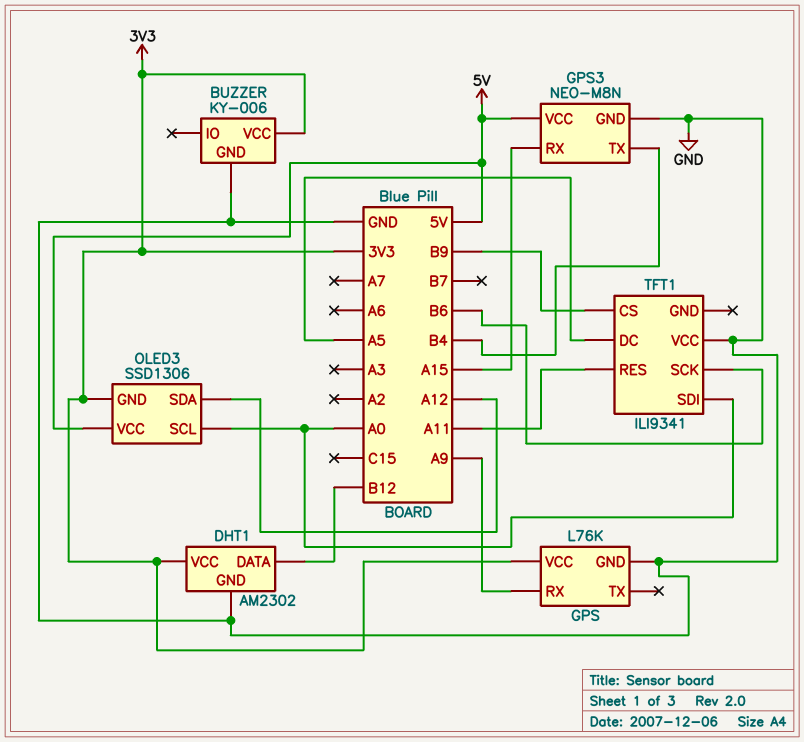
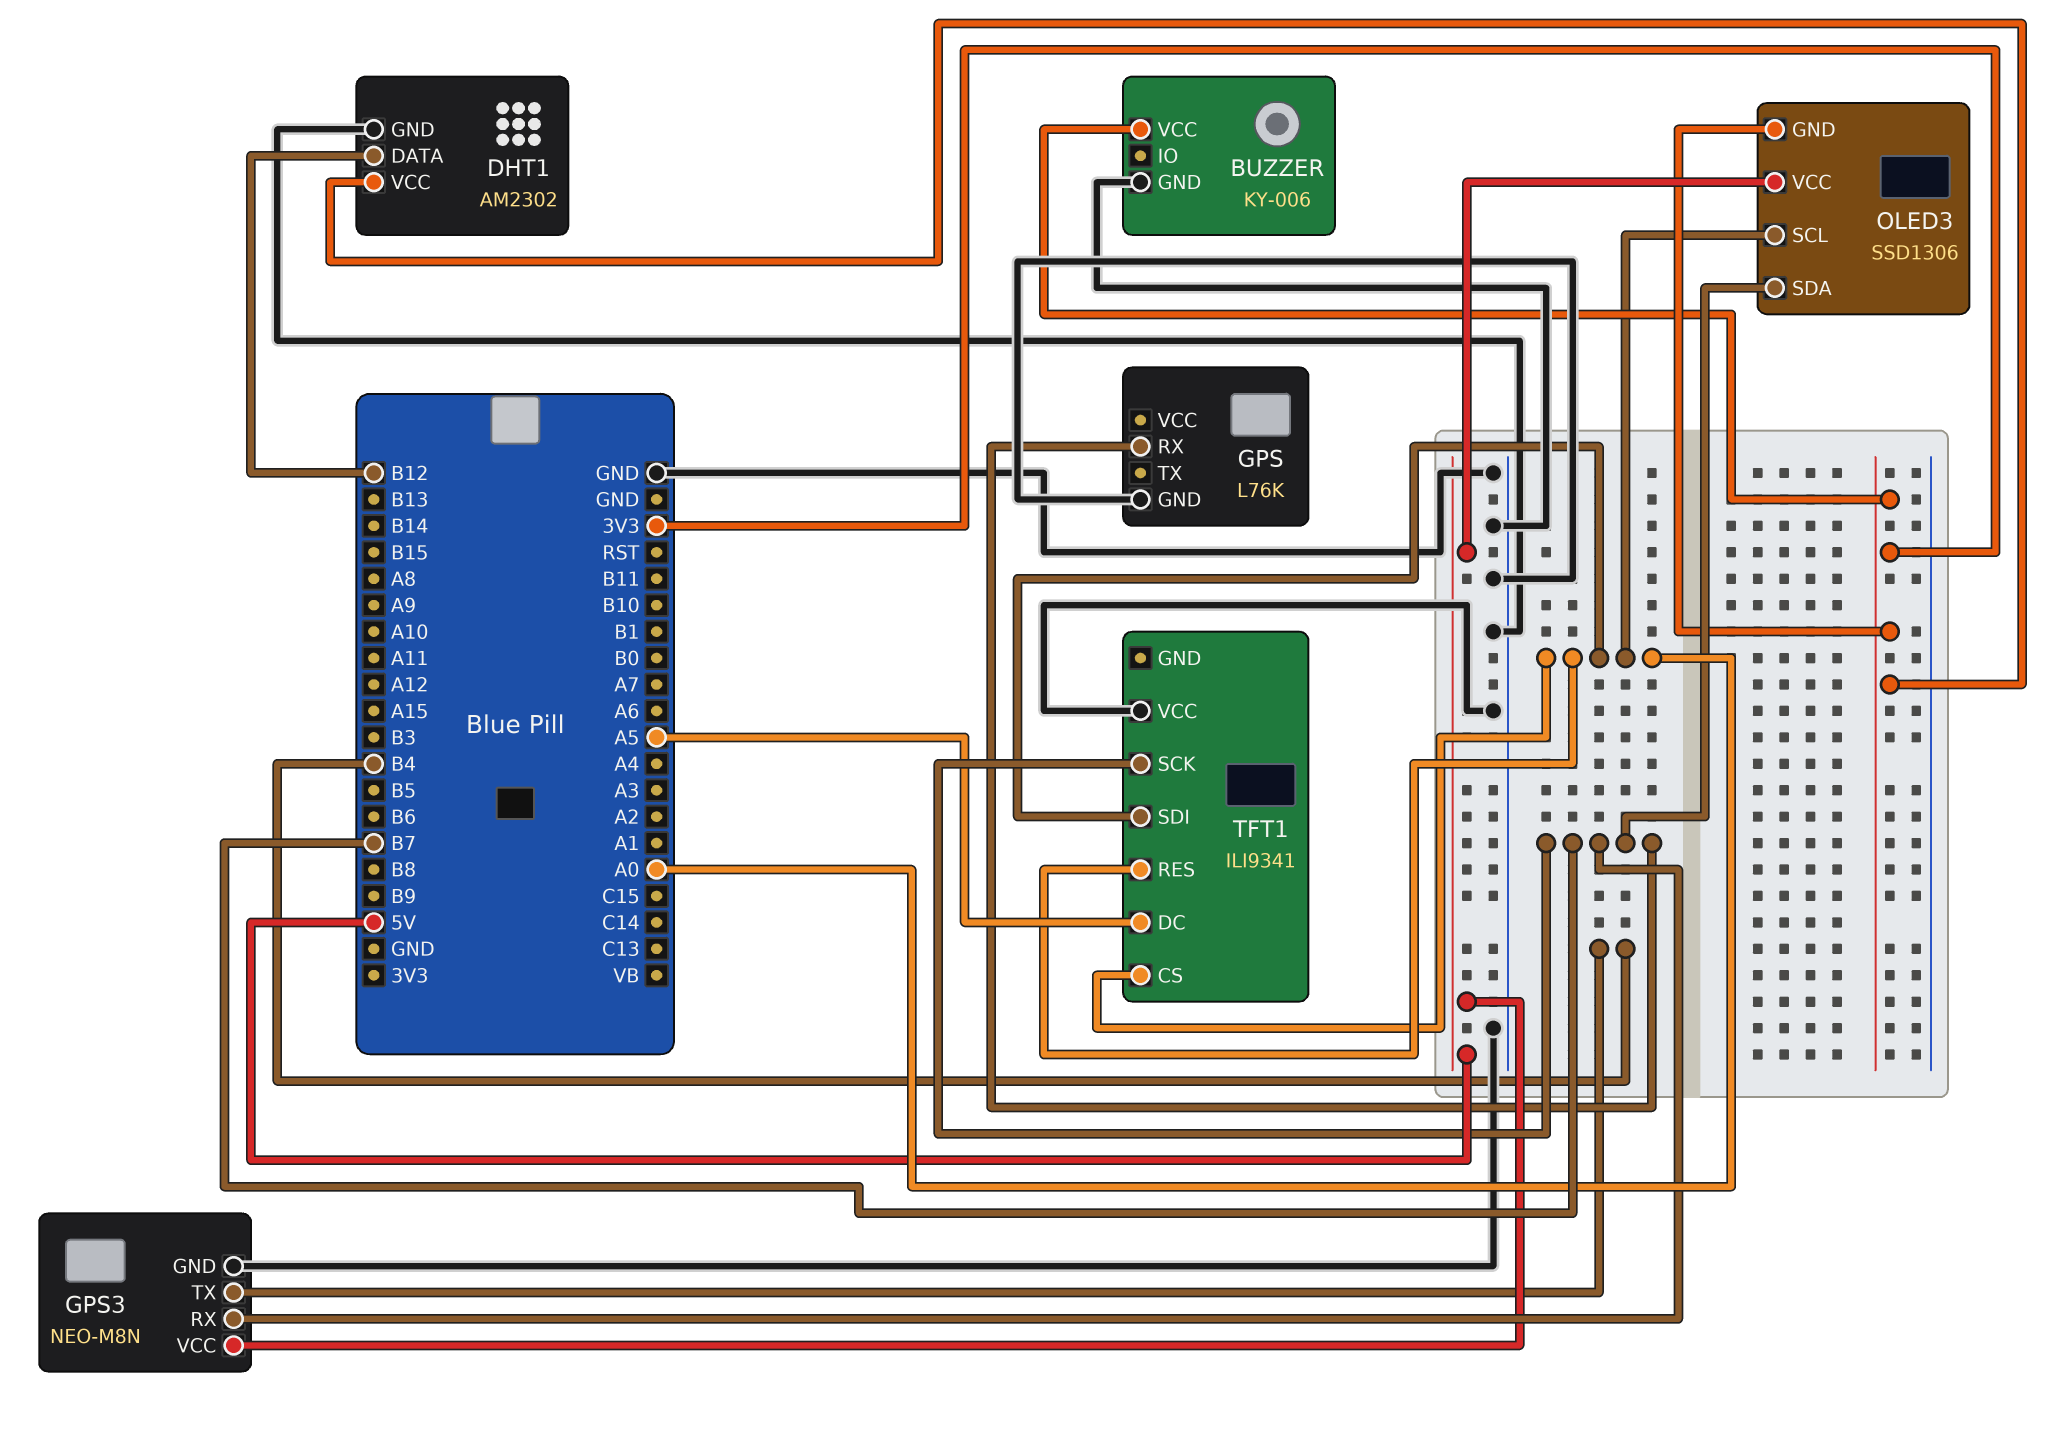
GPS pin RX: A9 -> B7
GPS pin VCC: 3V3 -> none
GPS3 pin RX: A15 -> B7
OLED3 pin SDA: A12 -> B7
TFT1 pin CS: B9 -> A0
TFT1 pin RES: A11 -> A0
TFT1 pin SCK: B6 -> B7

